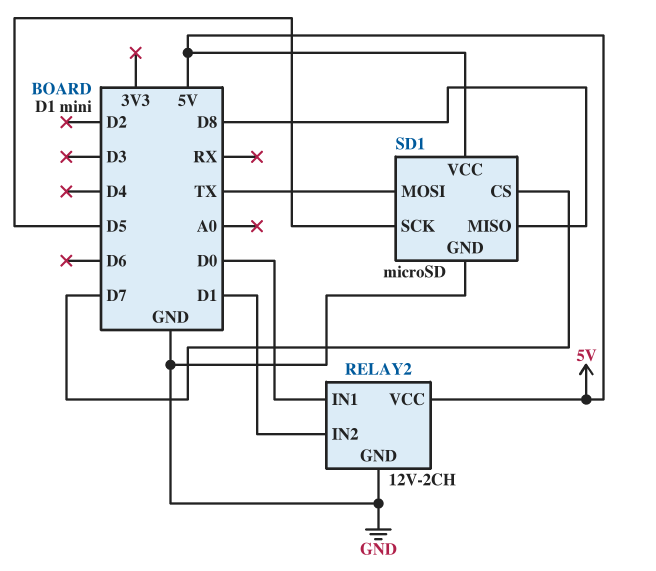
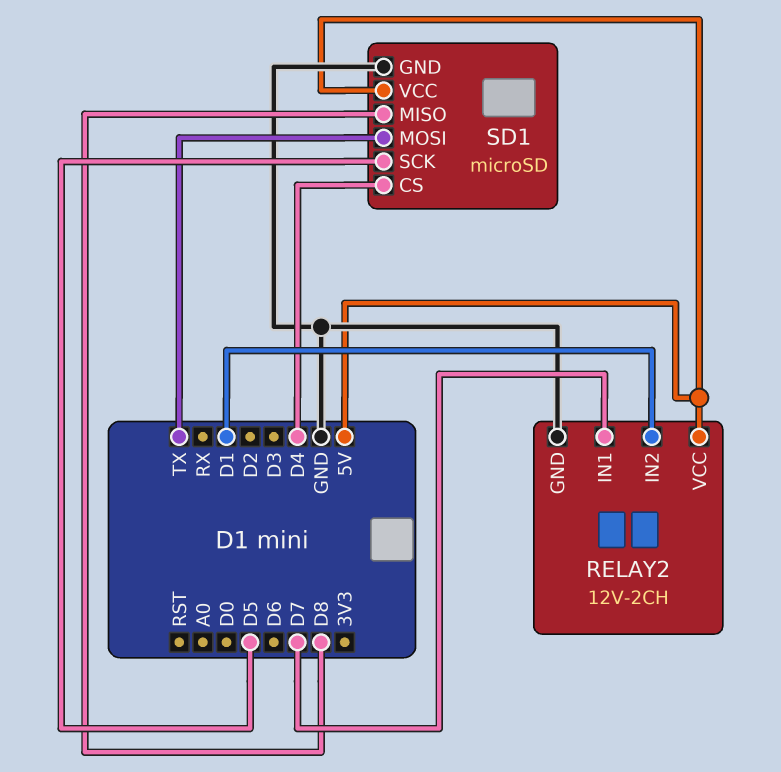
RELAY2 pin IN1: D0 -> D7
SD1 pin CS: D7 -> D4

